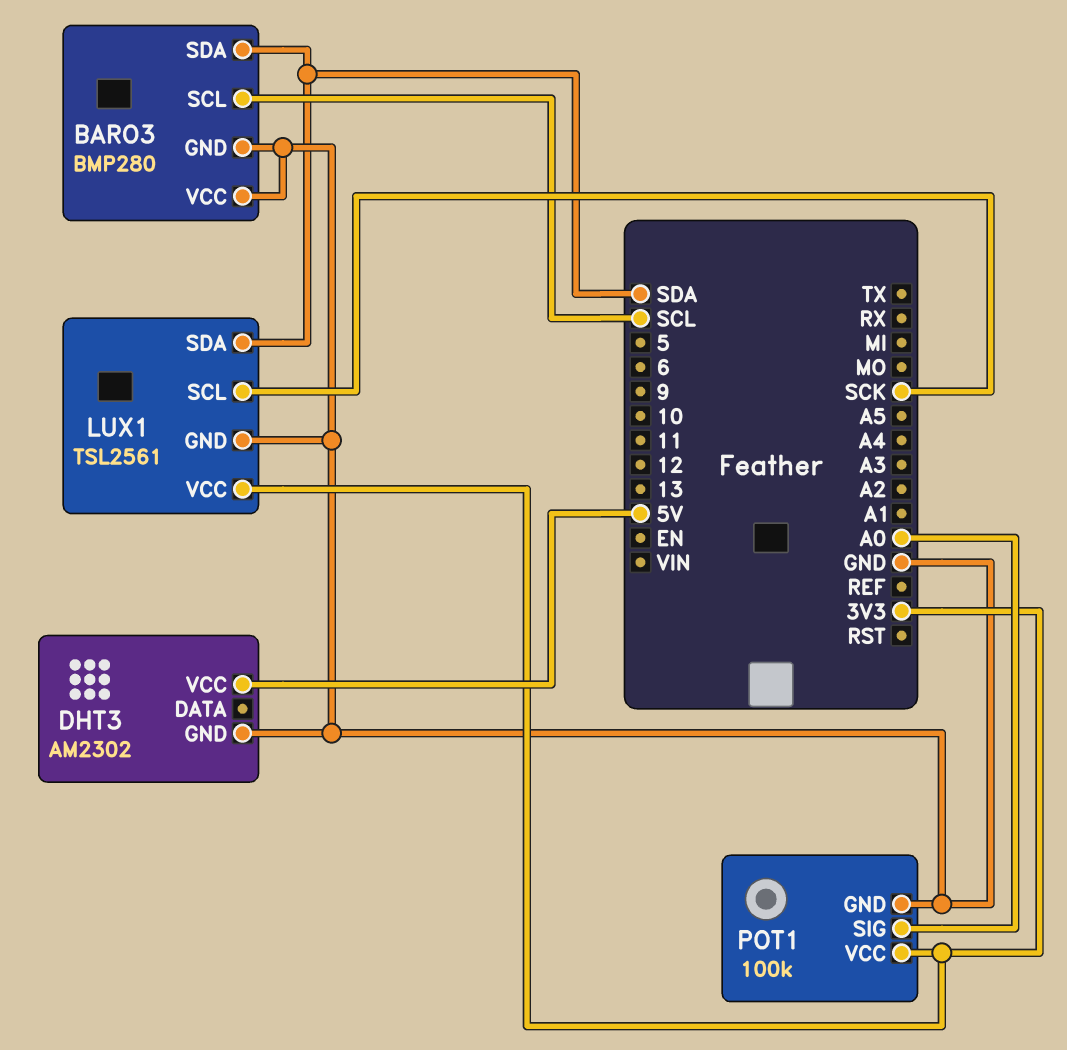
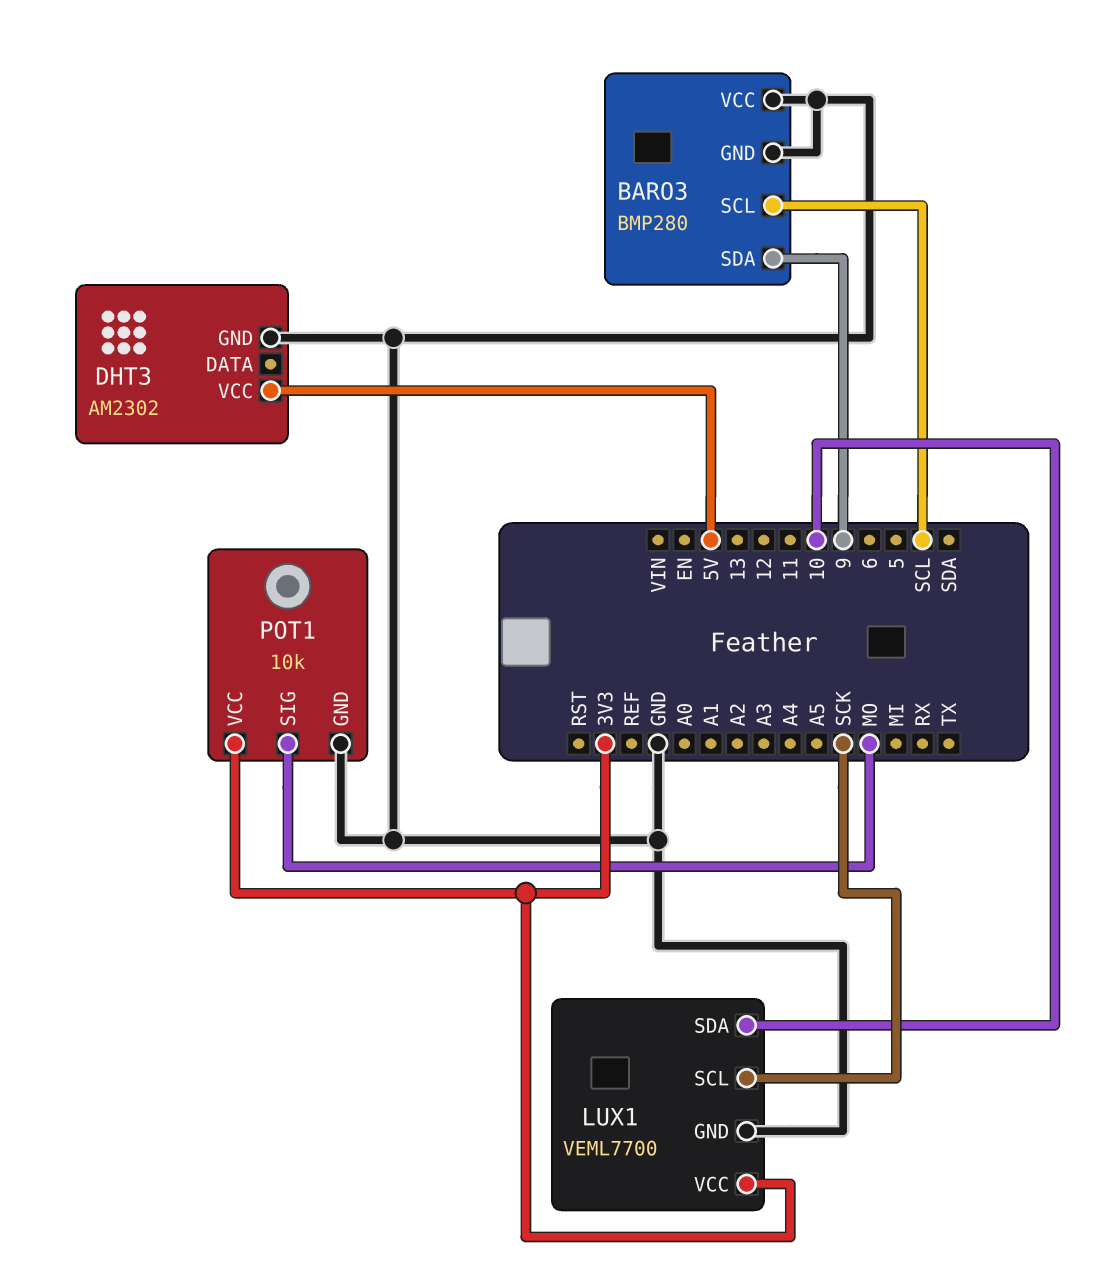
BARO3 pin SDA: SDA -> 9
LUX1: TSL2561 -> VEML7700
LUX1 pin SDA: SDA -> 10
POT1: 100k -> 10k
POT1 pin SIG: A0 -> MO

